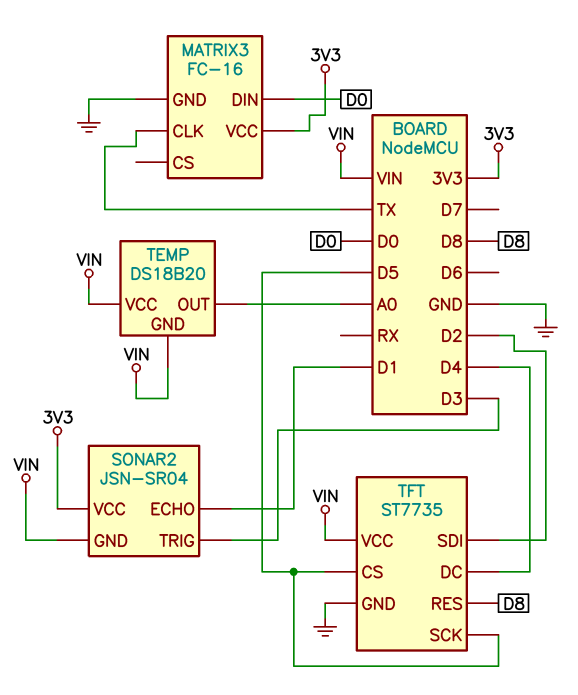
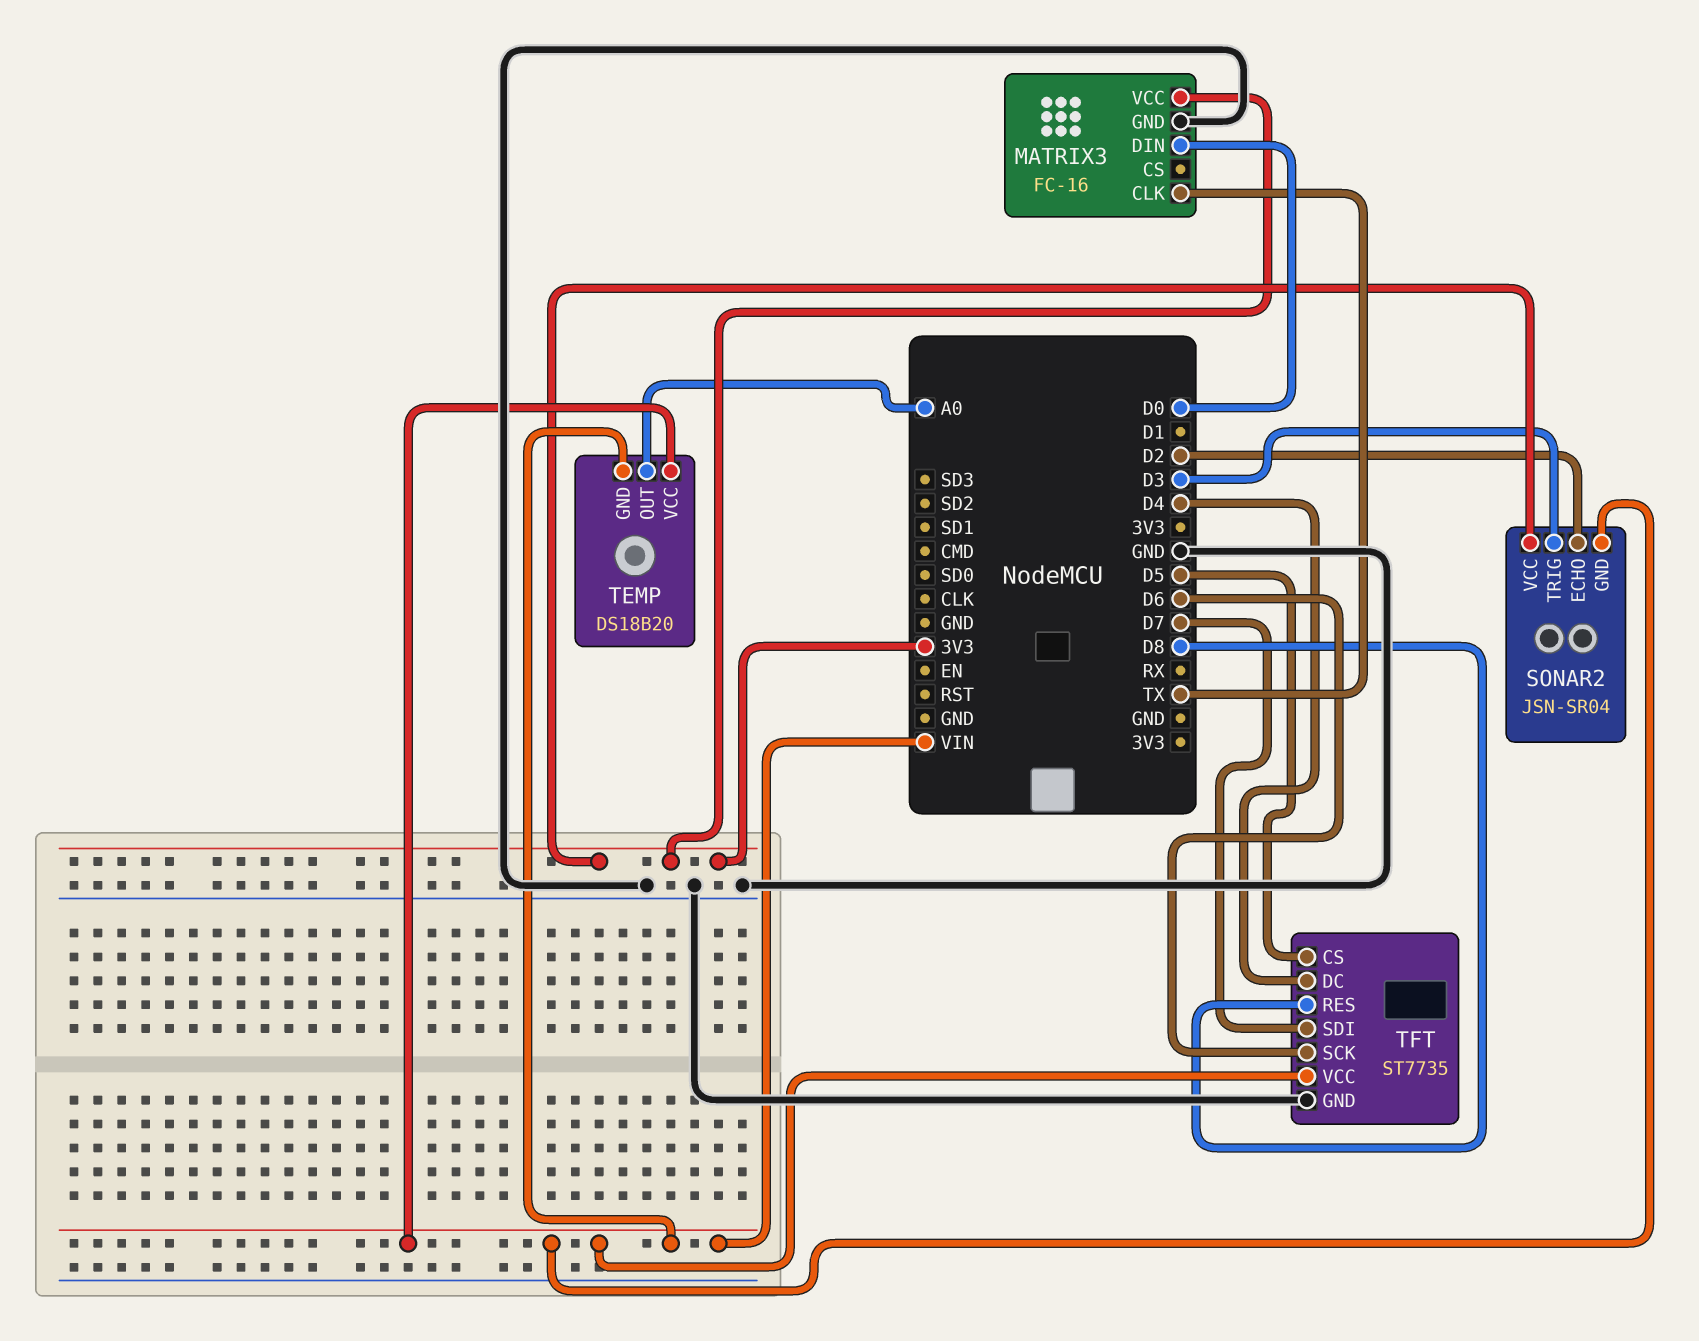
SONAR2 pin ECHO: D1 -> D2
TFT pin SCK: D5 -> D6
TFT pin SDI: D2 -> D7

